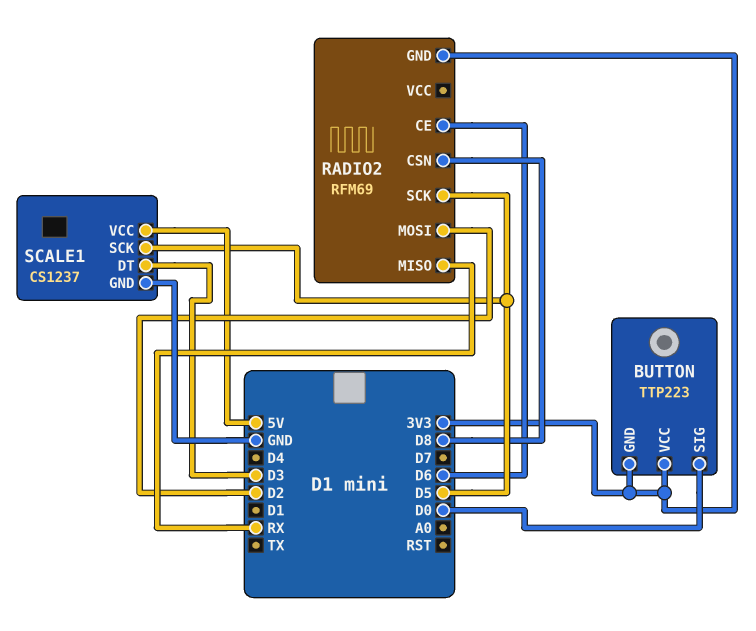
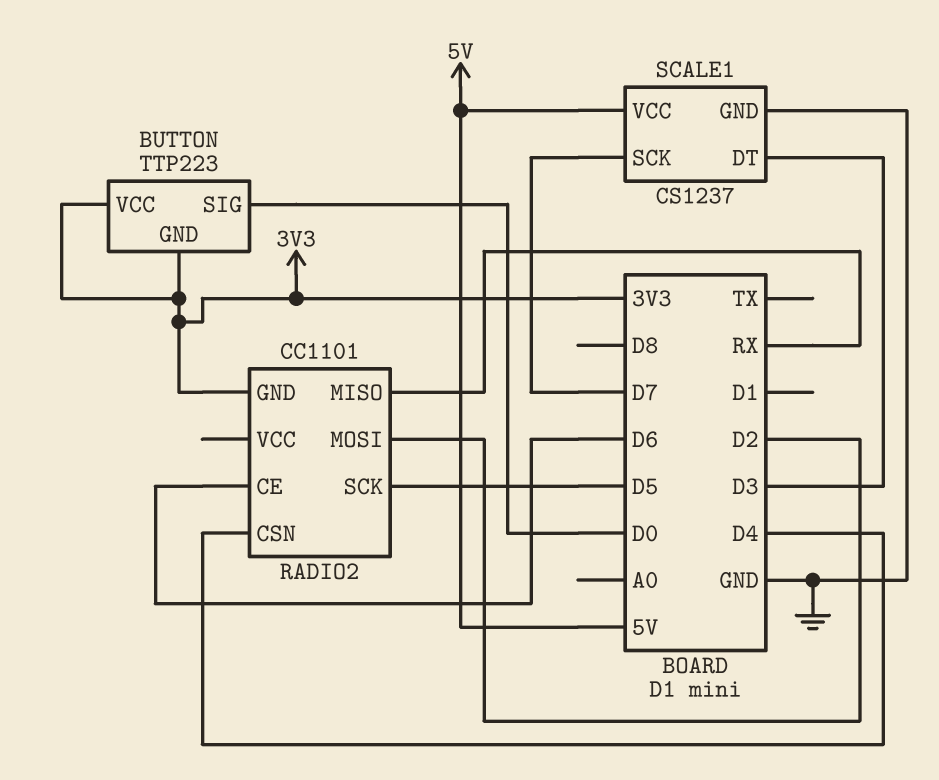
RADIO2: RFM69 -> CC1101
RADIO2 pin CSN: D8 -> D4
SCALE1 pin SCK: D5 -> D7

